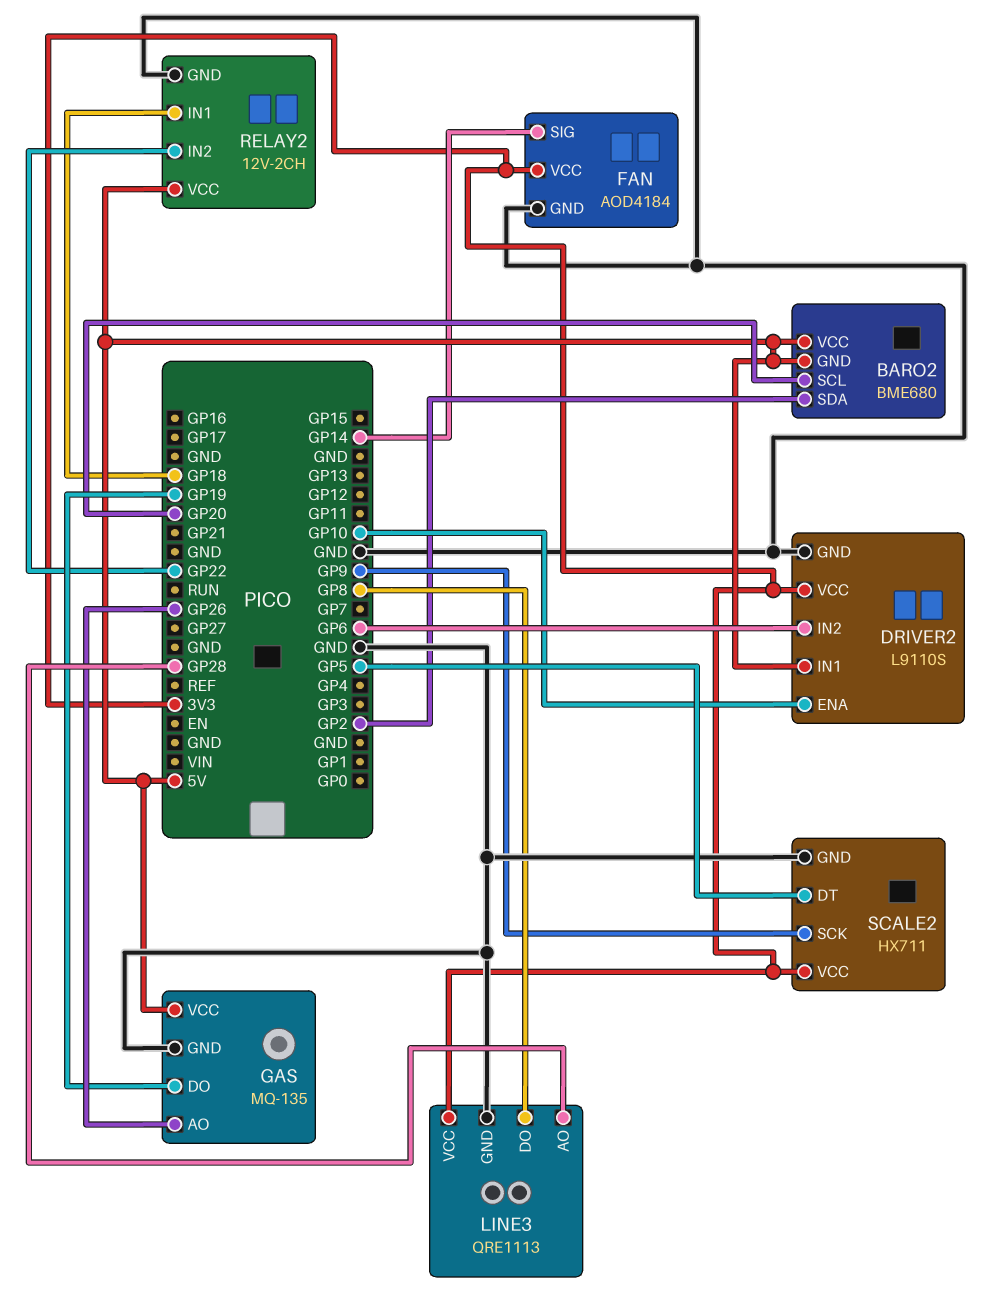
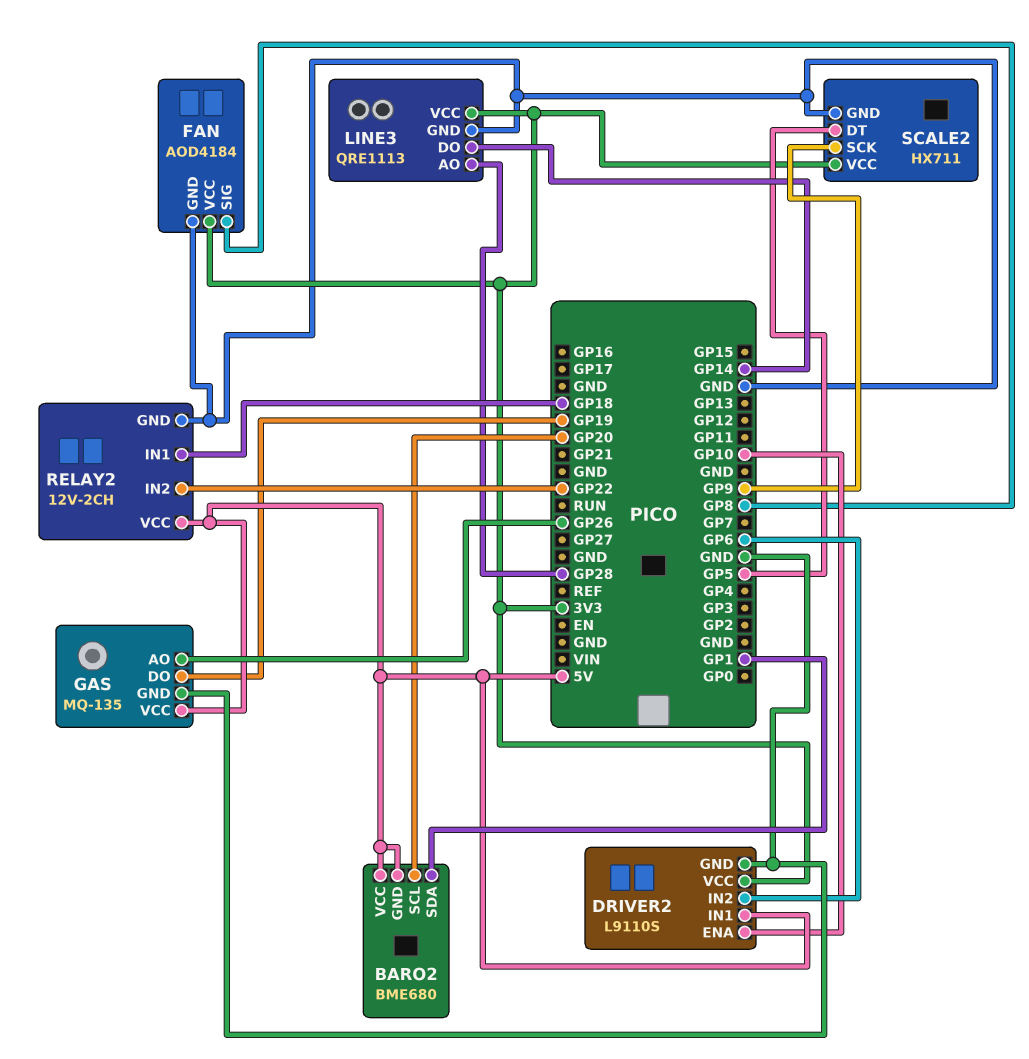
BARO2 pin SDA: GP2 -> GP1
FAN pin SIG: GP14 -> GP8
LINE3 pin DO: GP8 -> GP14

